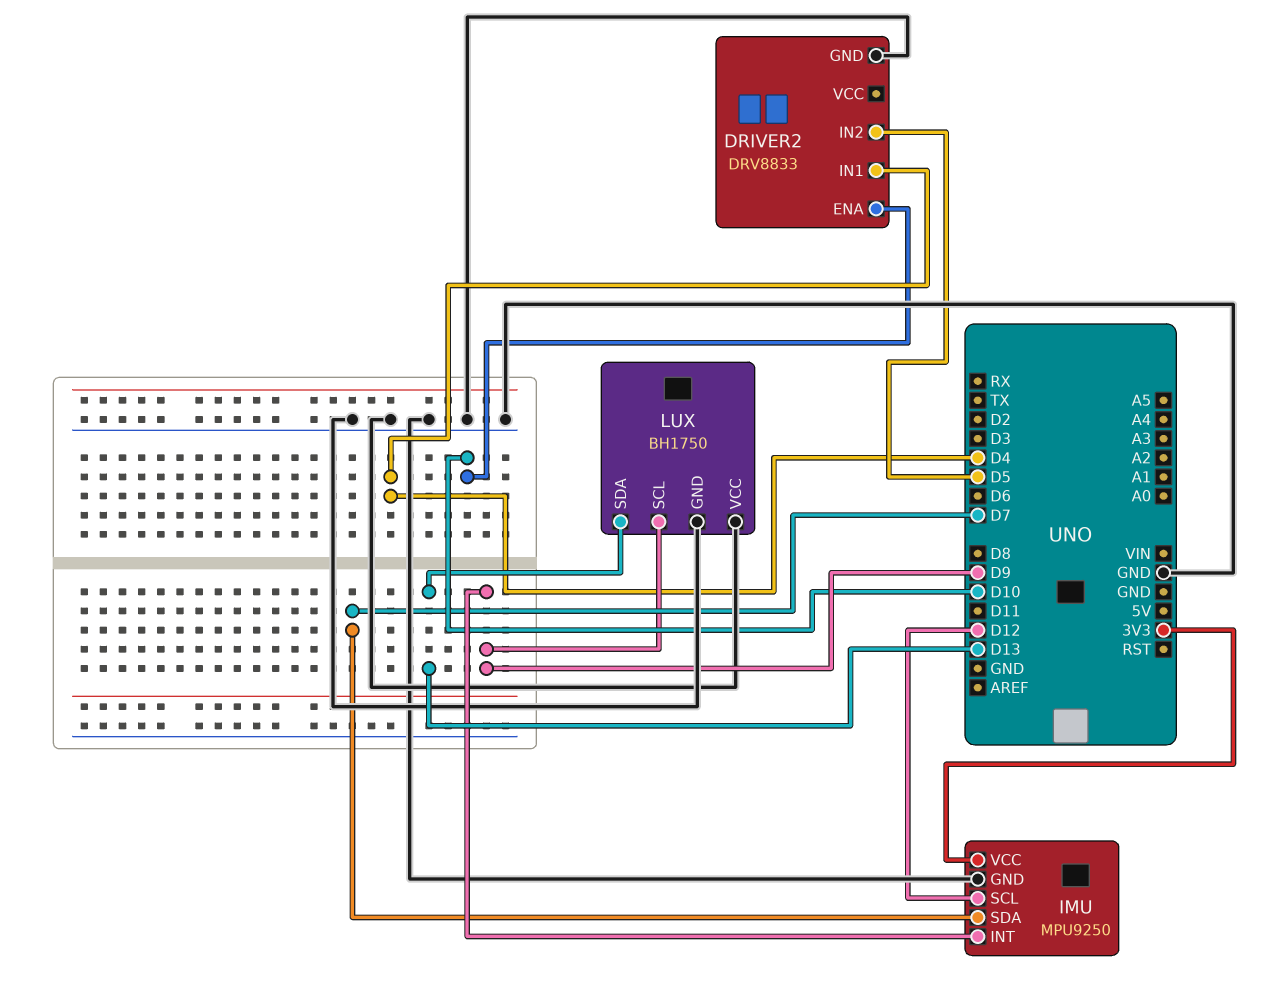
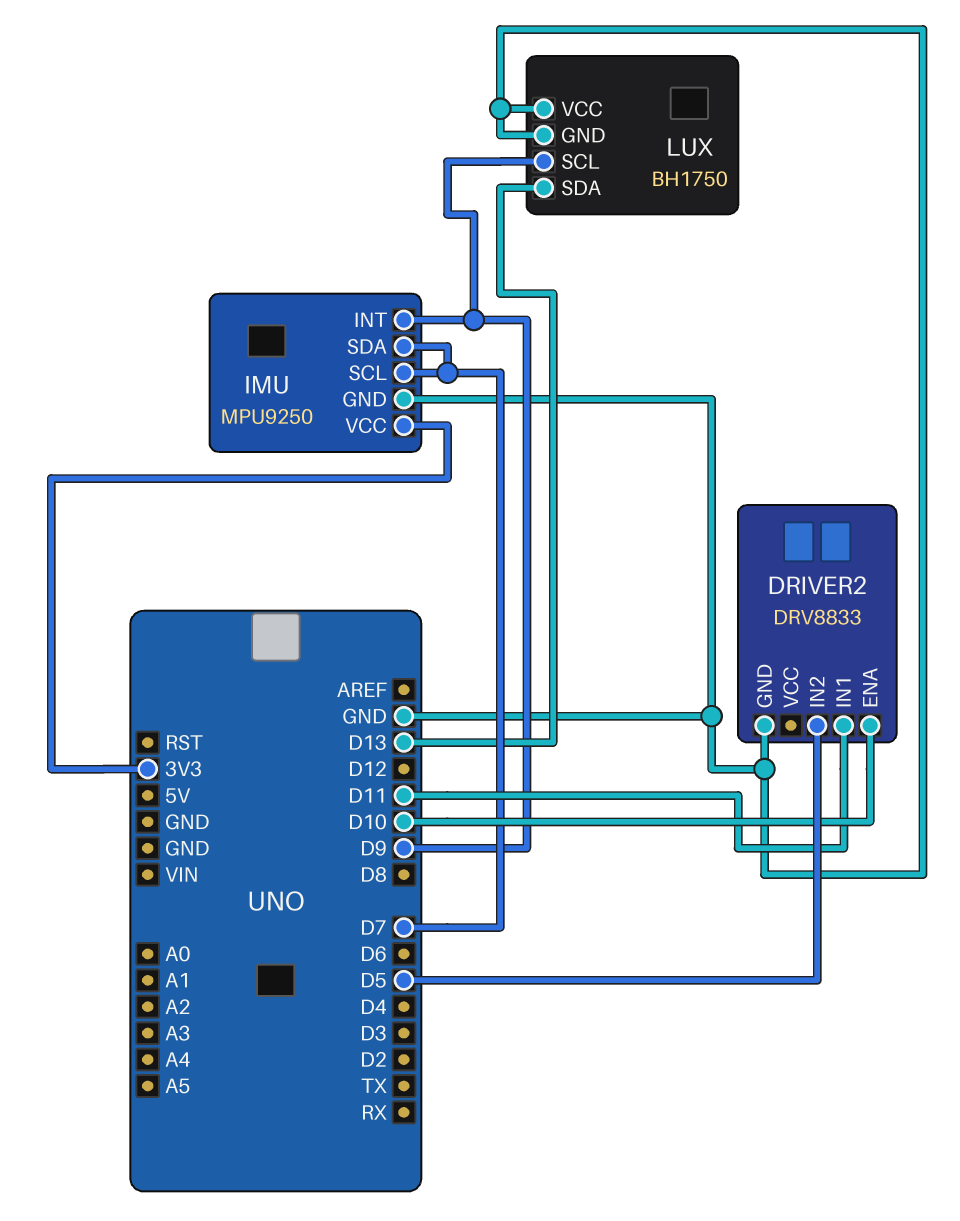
DRIVER2 pin IN1: D4 -> D11
IMU pin SCL: D12 -> D7

